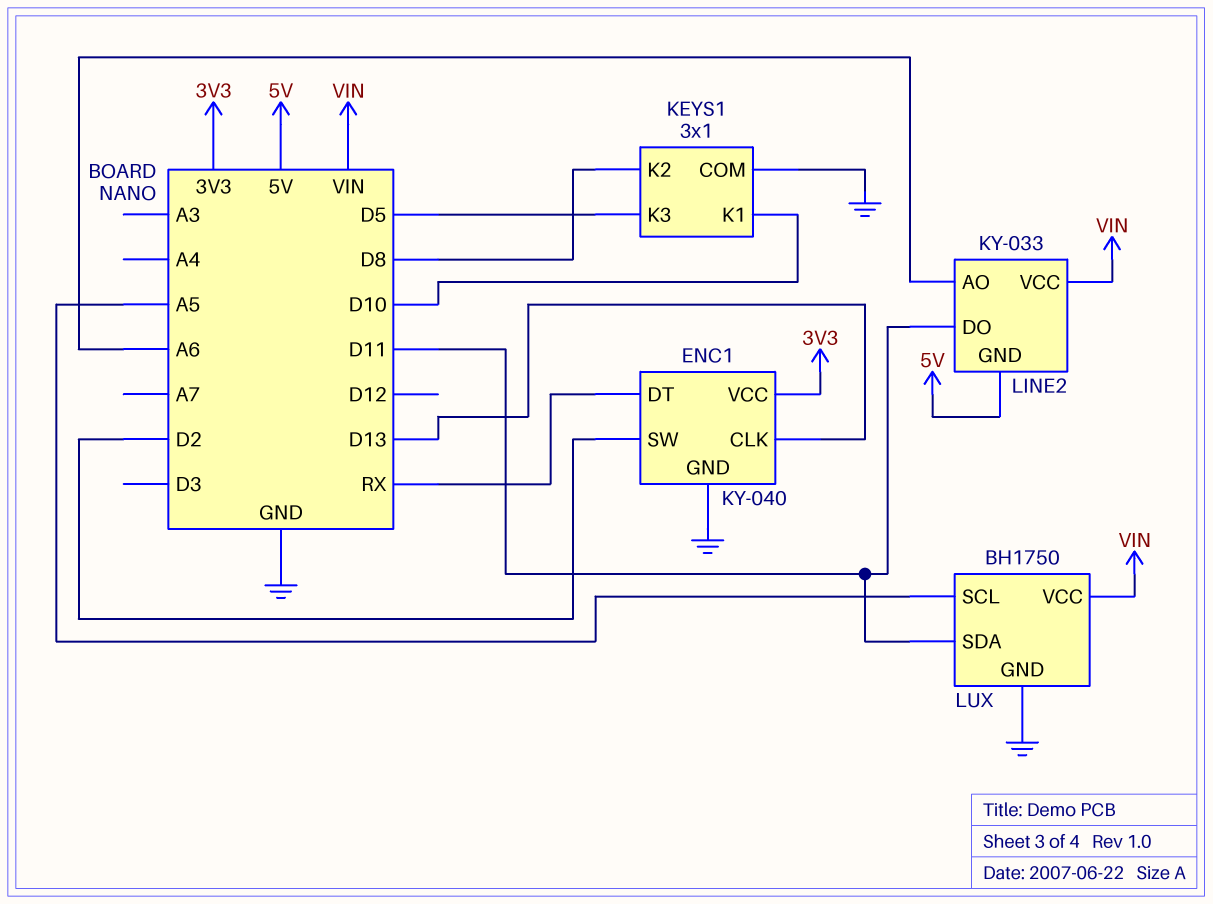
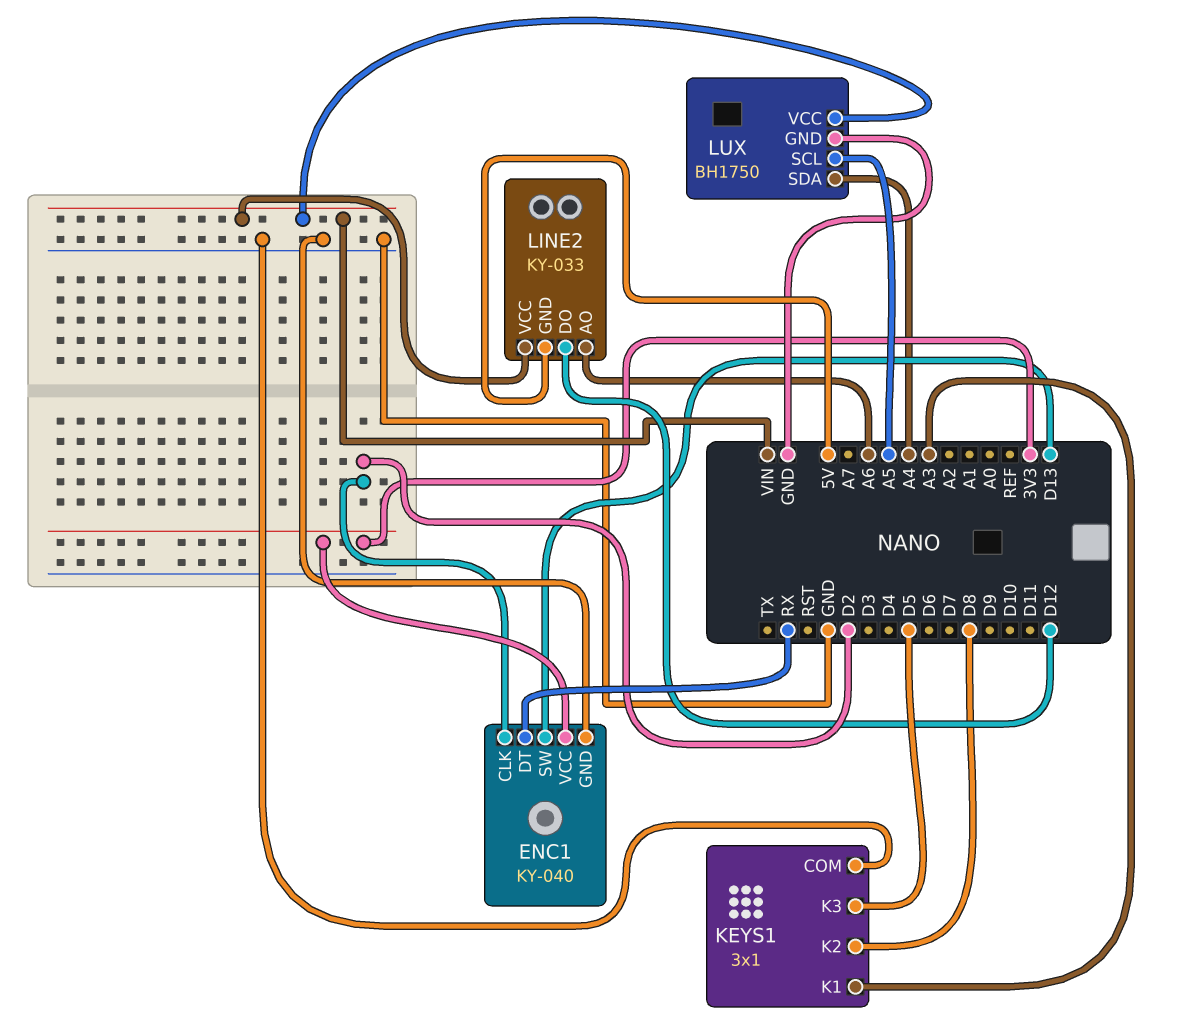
ENC1 pin CLK: D13 -> D2
ENC1 pin SW: D2 -> D13
KEYS1 pin K1: D10 -> A3
LINE2 pin DO: D11 -> D12
LUX pin SDA: D11 -> A4

